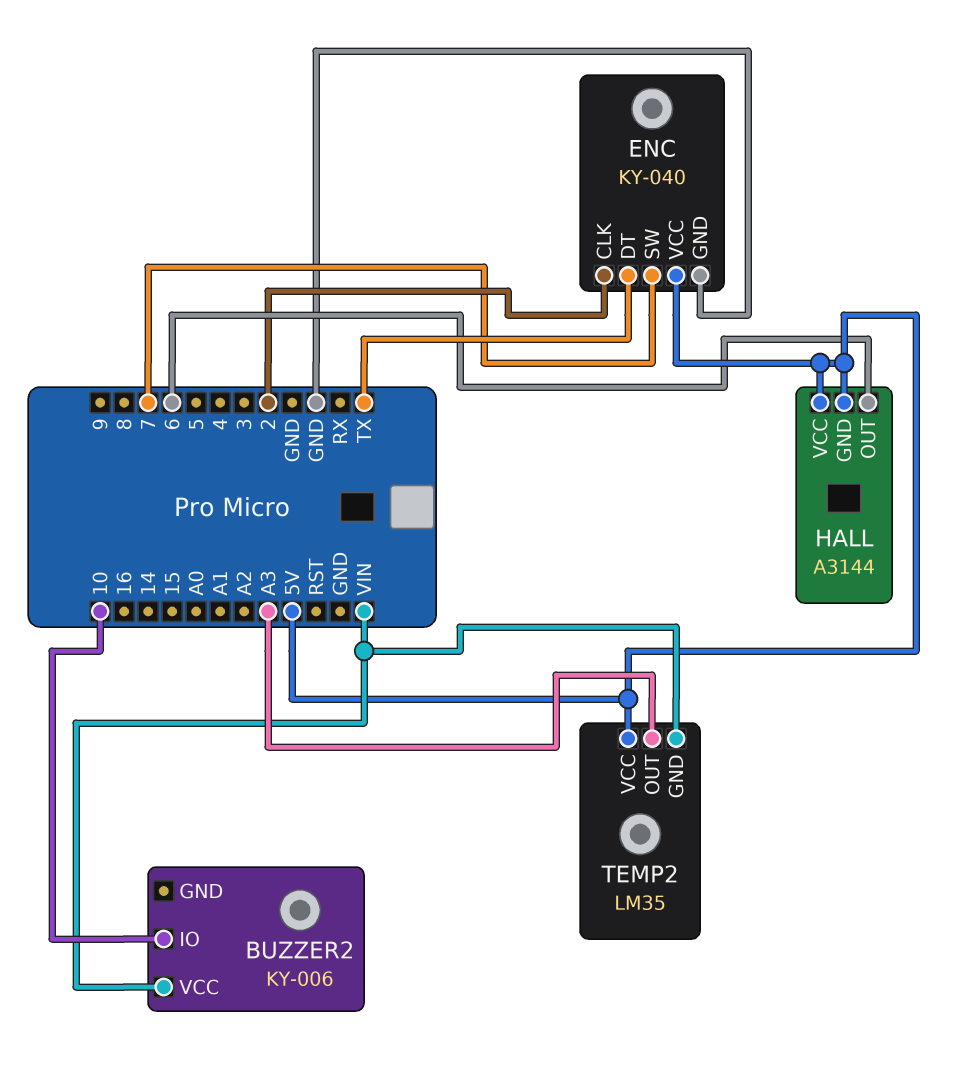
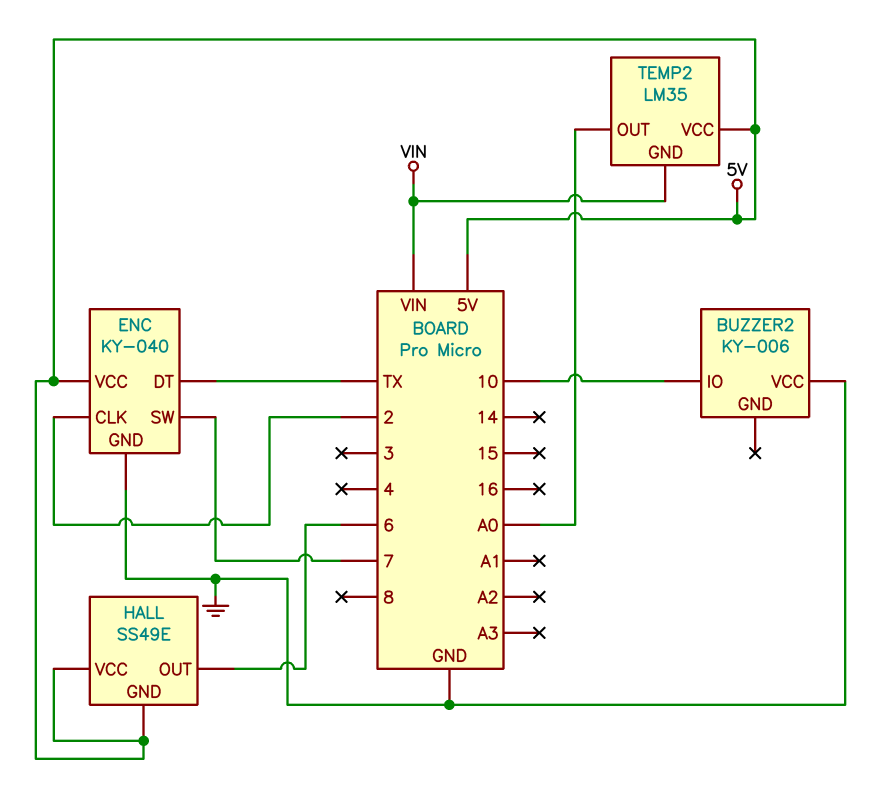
BUZZER2 pin VCC: VIN -> GND
HALL: A3144 -> SS49E
TEMP2 pin OUT: A3 -> A0

